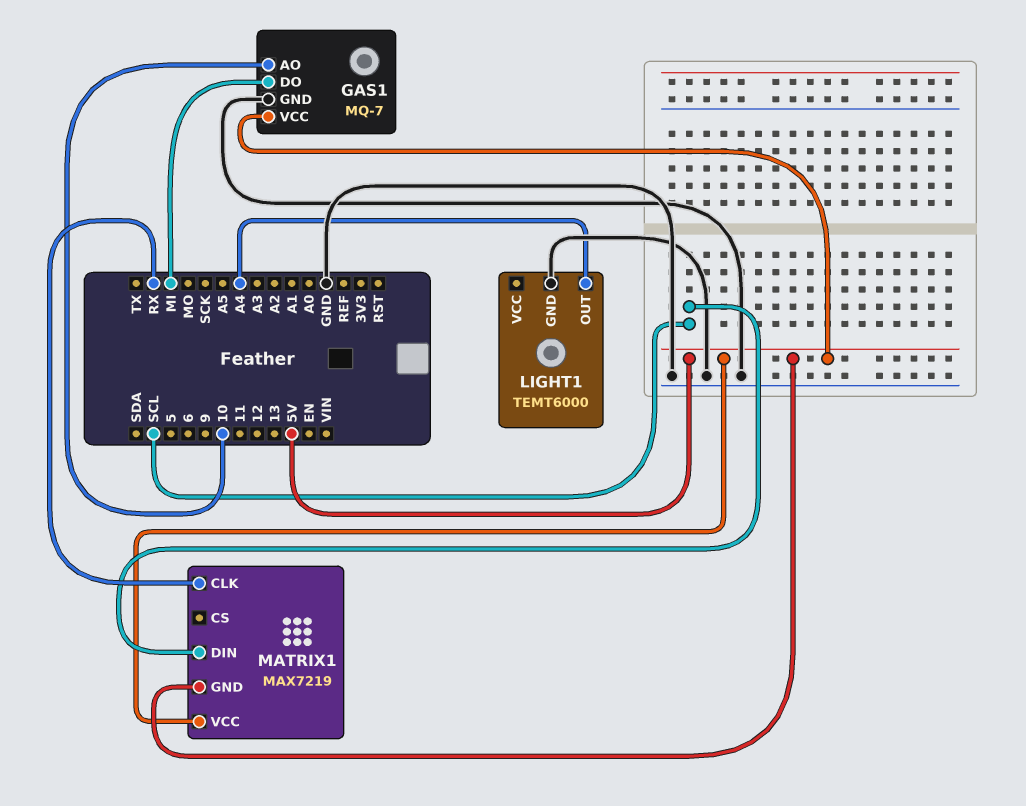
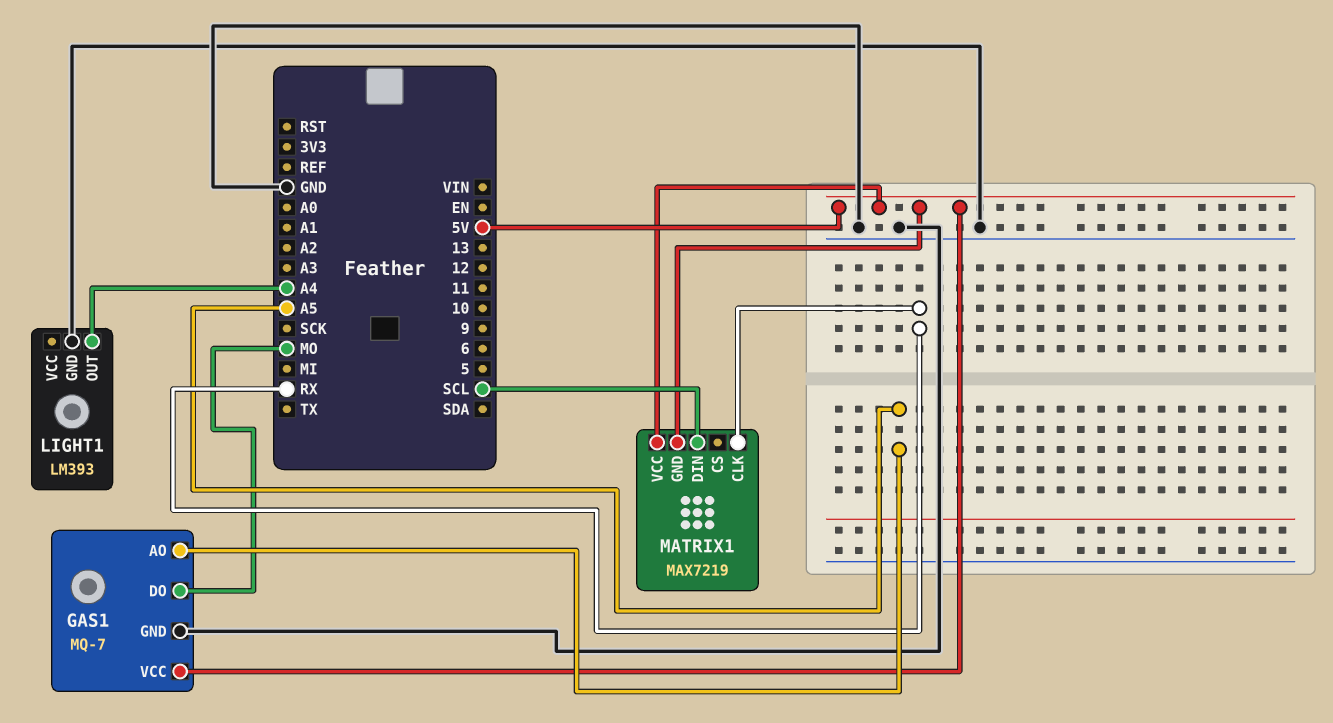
GAS1 pin AO: 10 -> A5
GAS1 pin DO: MI -> MO
LIGHT1: TEMT6000 -> LM393

